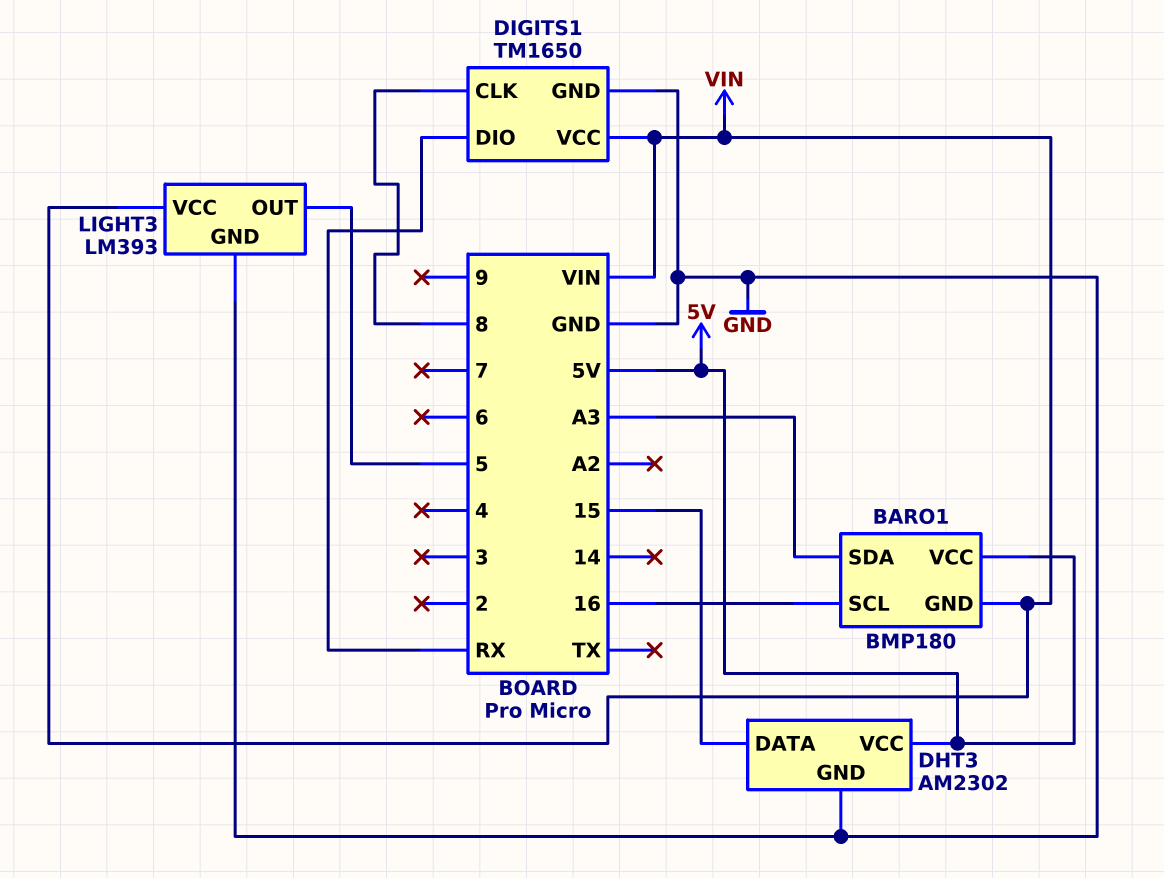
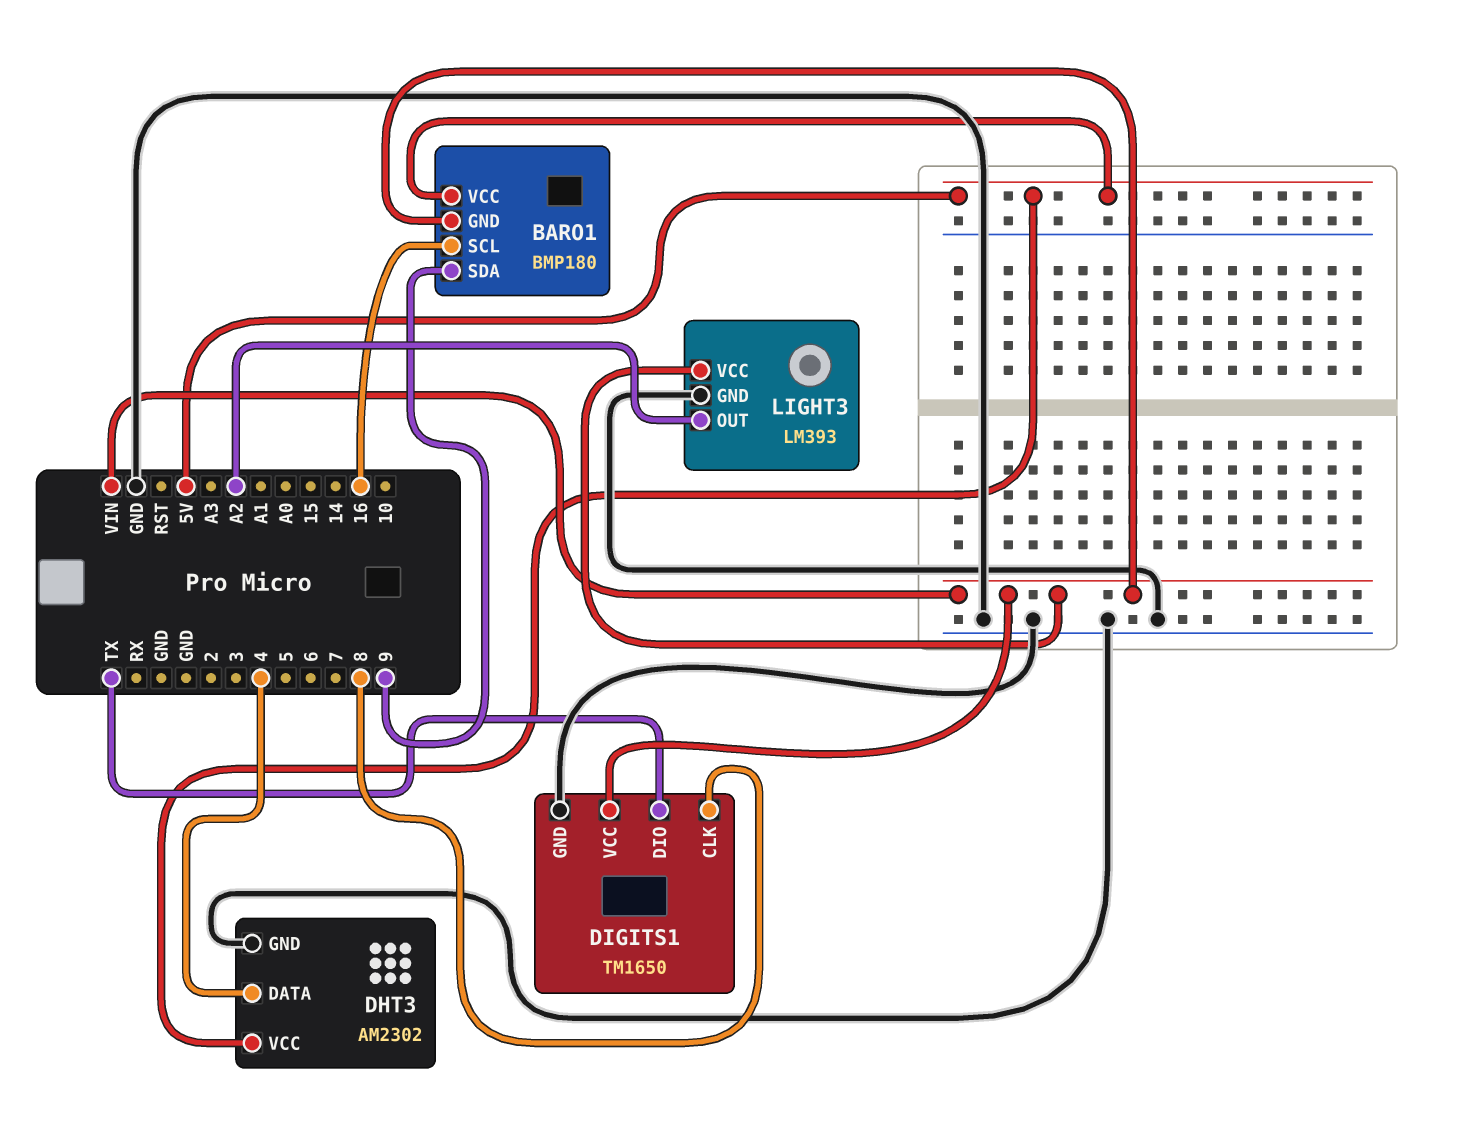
BARO1 pin SDA: A3 -> 9
DHT3 pin DATA: 15 -> 4
DIGITS1 pin DIO: RX -> TX
LIGHT3 pin OUT: 5 -> A2

